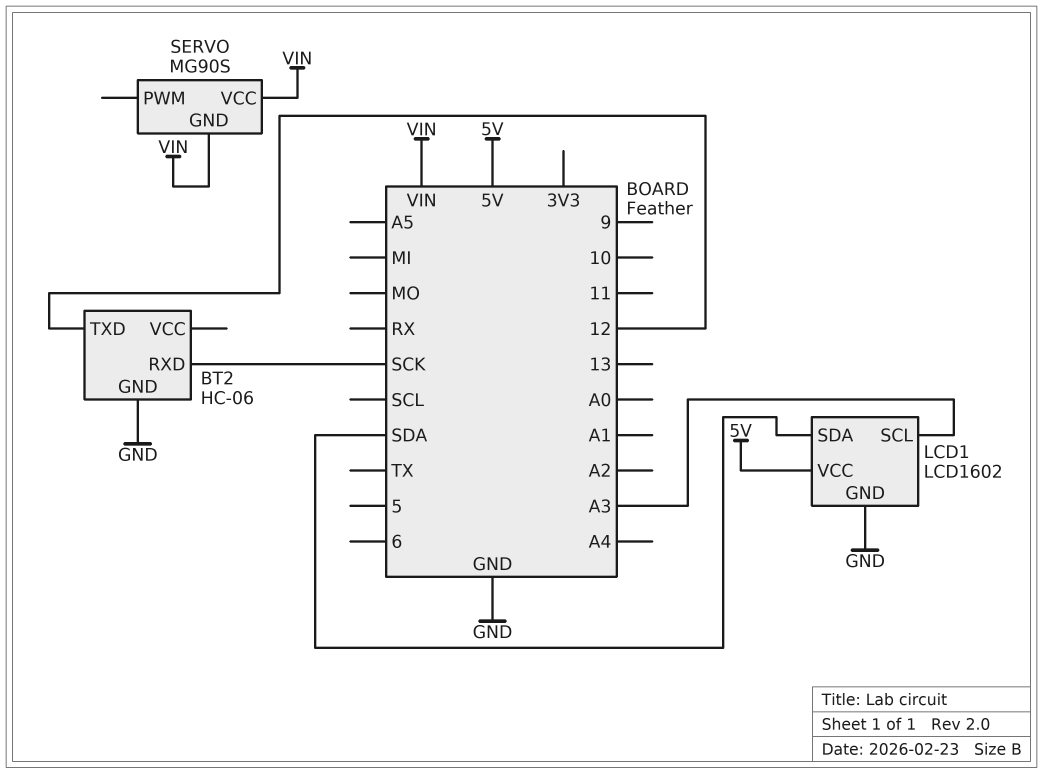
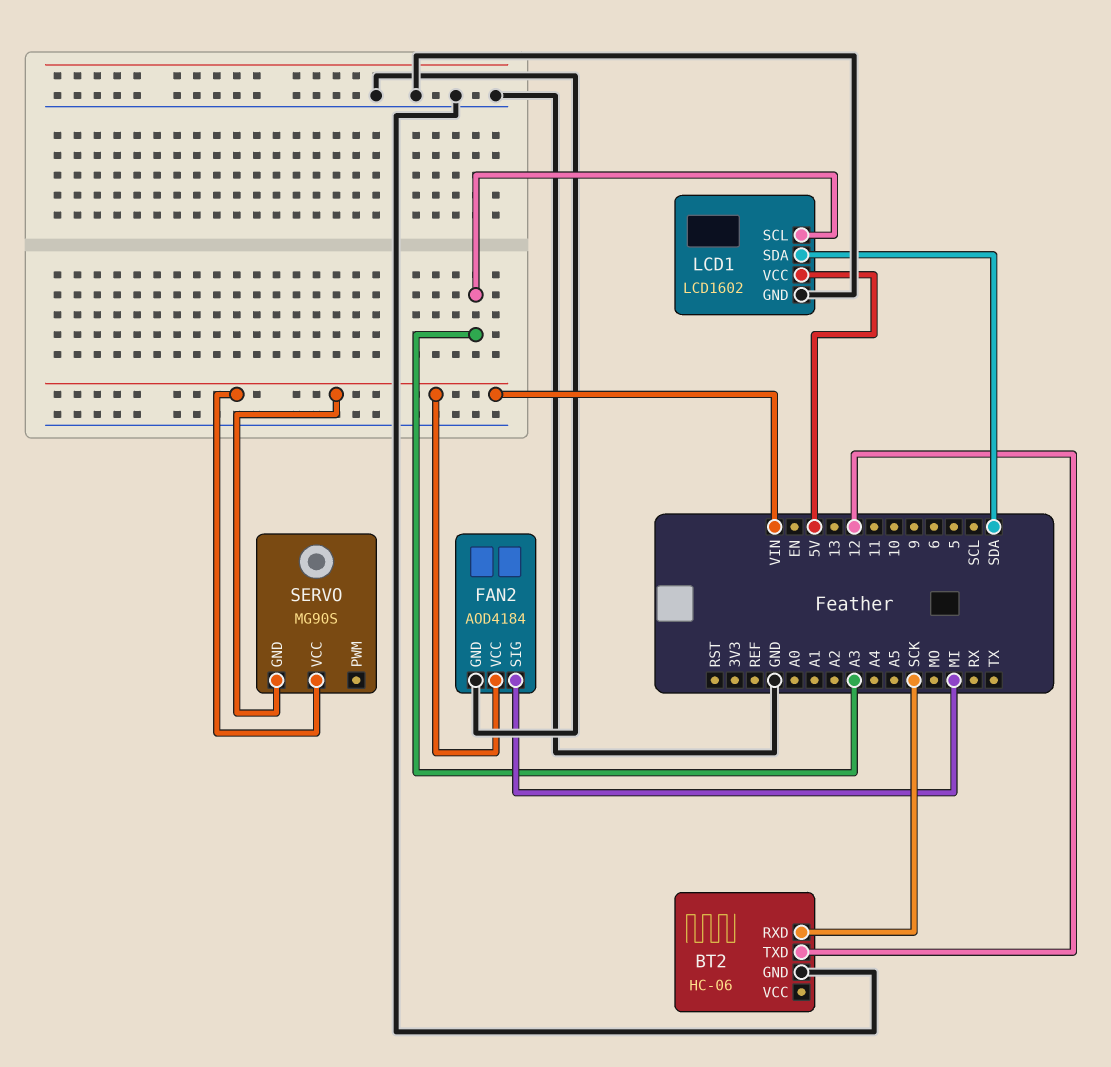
FAN2: none -> AOD4184
FAN2 pin GND: none -> GND
FAN2 pin SIG: none -> MI
FAN2 pin VCC: none -> VIN

